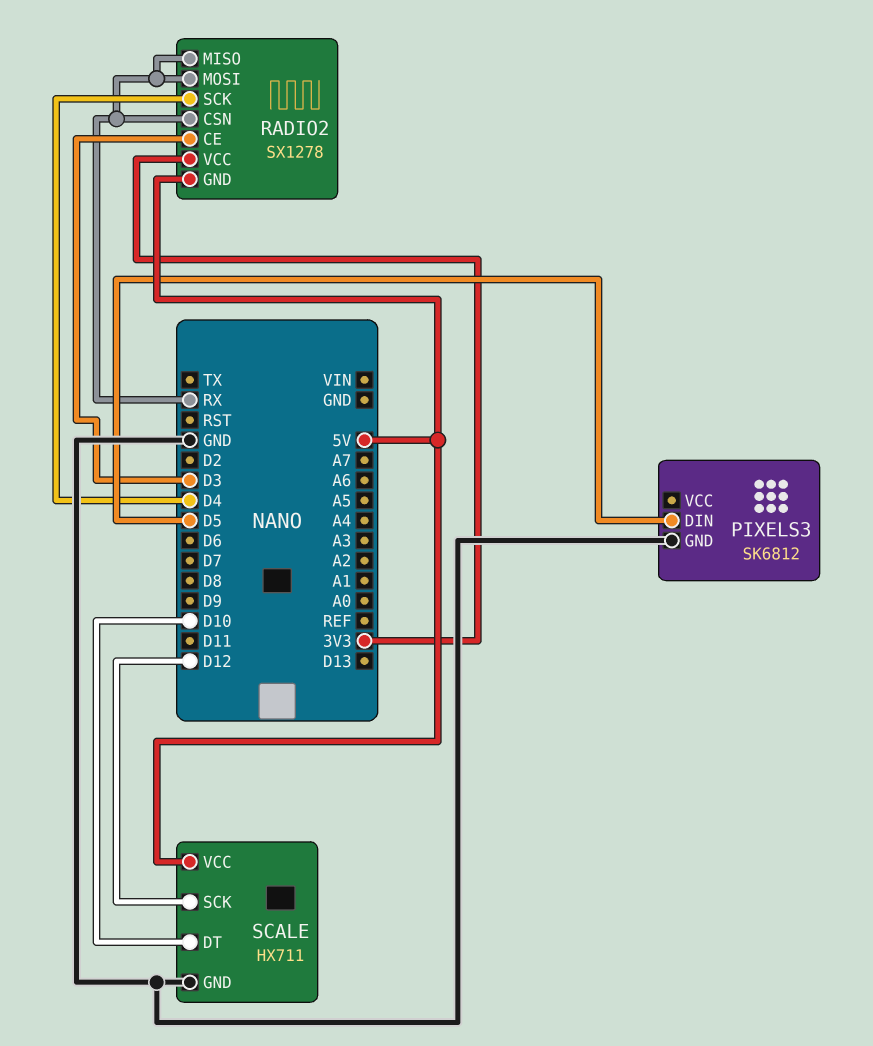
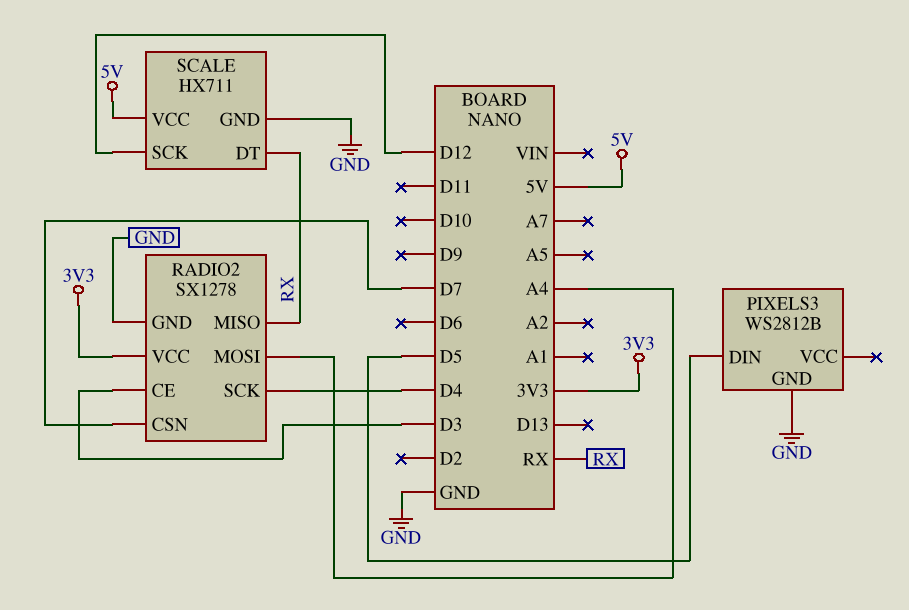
PIXELS3: SK6812 -> WS2812B
RADIO2 pin CSN: RX -> D7
RADIO2 pin GND: 5V -> GND
RADIO2 pin MOSI: RX -> A4
SCALE pin DT: D10 -> RX

